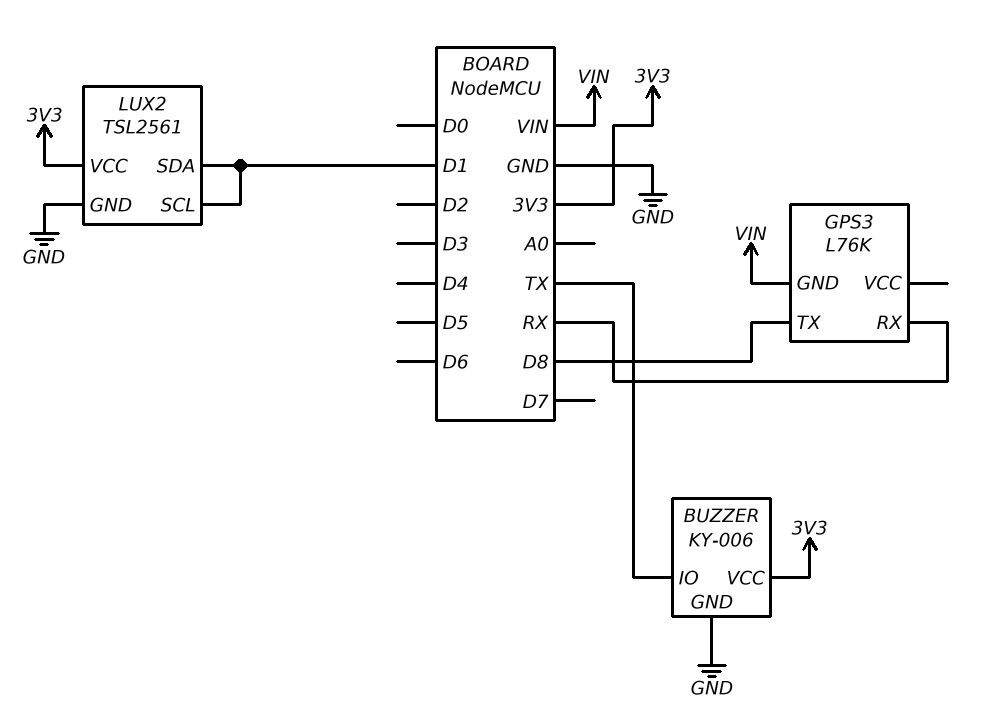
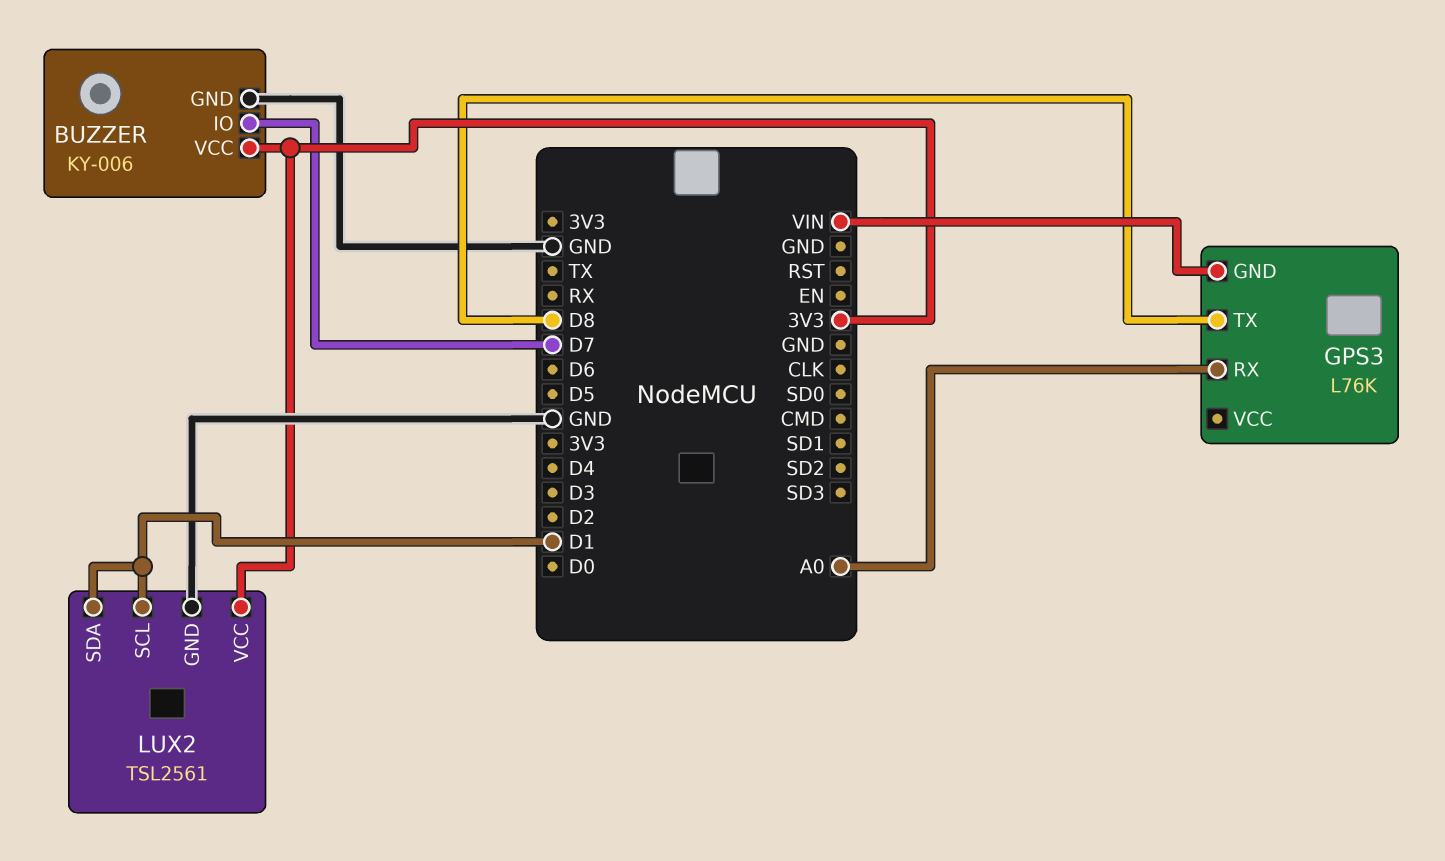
BUZZER pin IO: TX -> D7
GPS3 pin RX: RX -> A0

